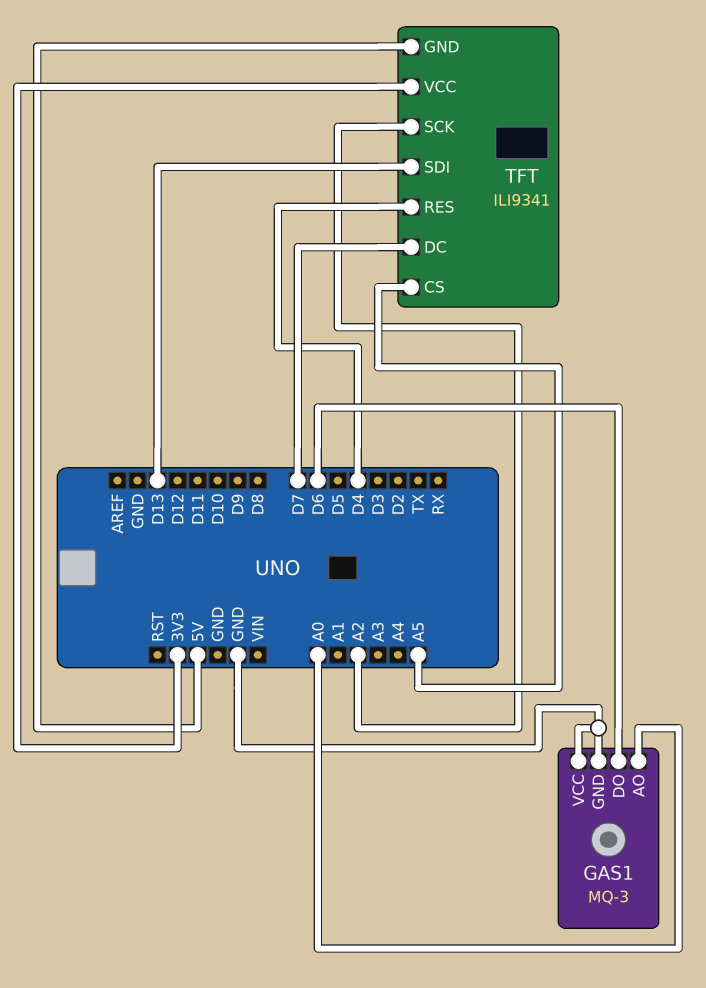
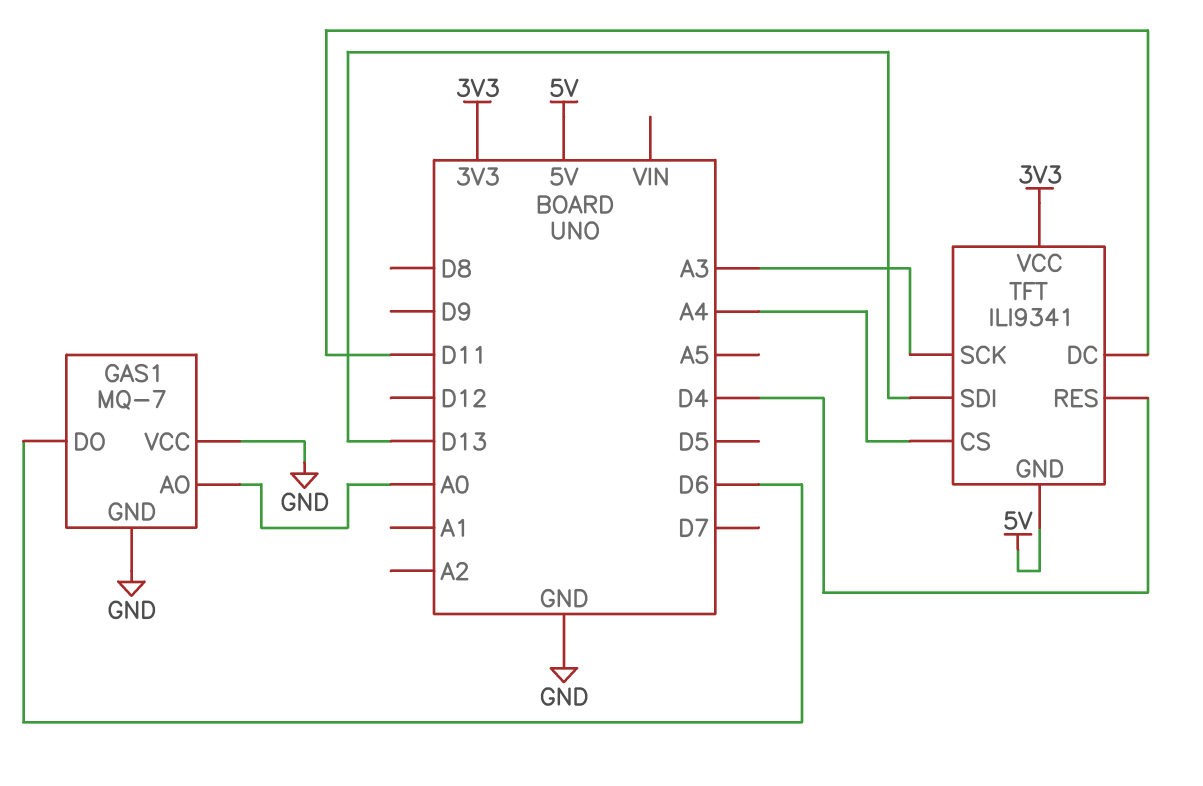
GAS1: MQ-3 -> MQ-7
TFT pin CS: A5 -> A4
TFT pin DC: D7 -> D11
TFT pin SCK: A2 -> A3

